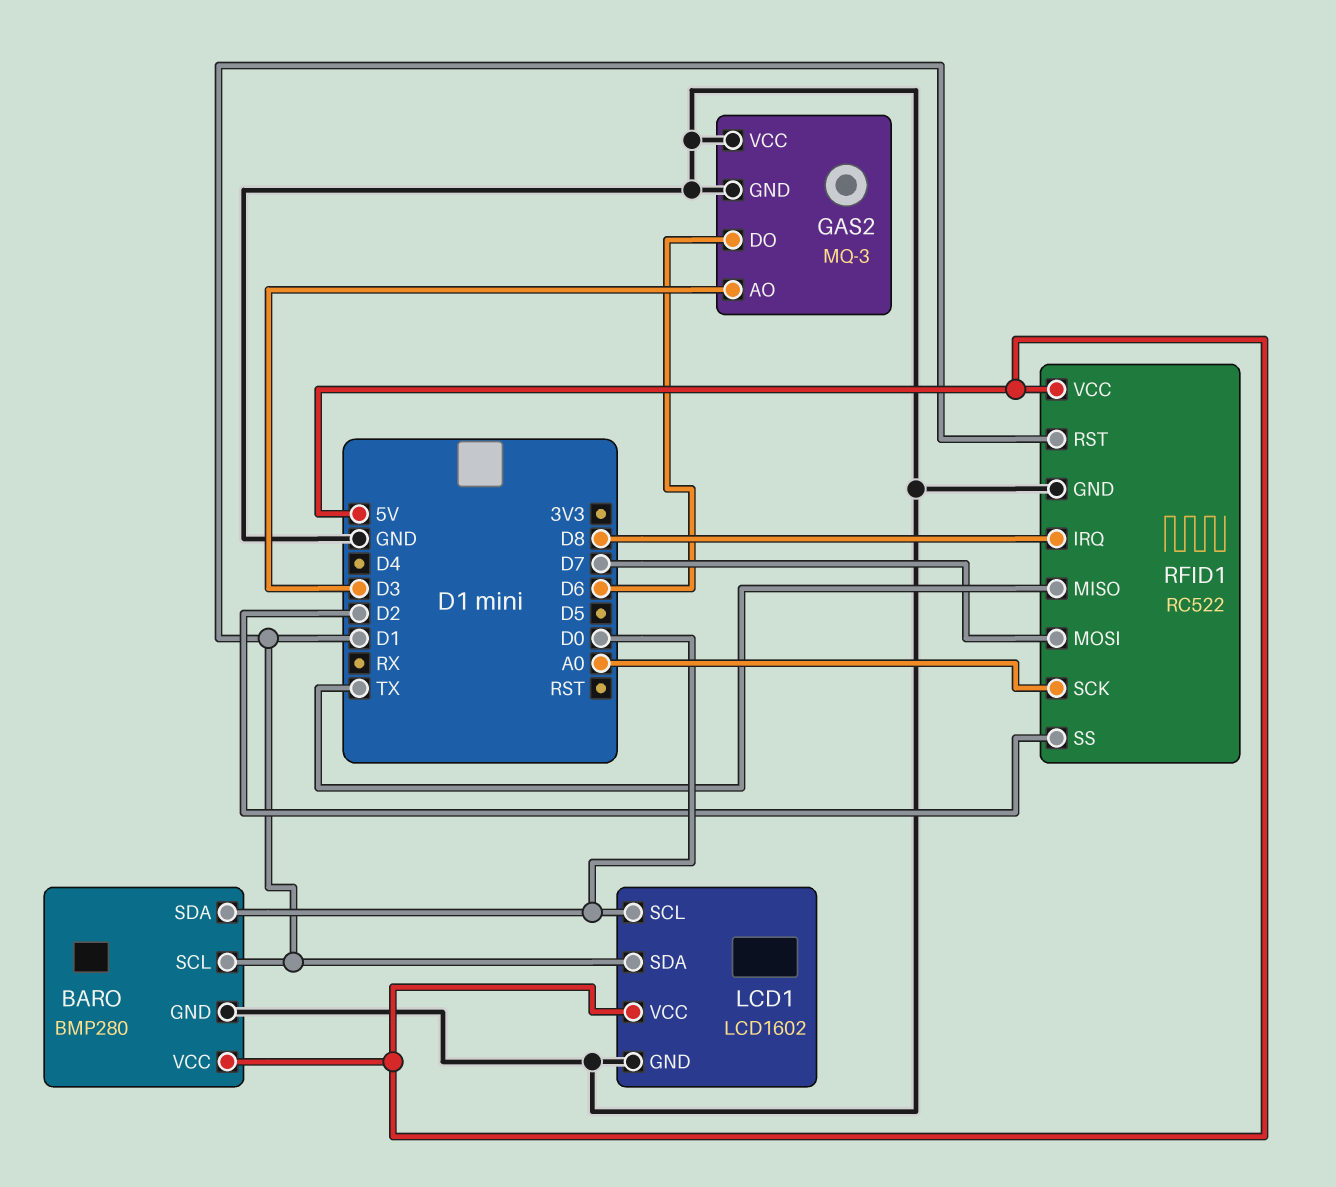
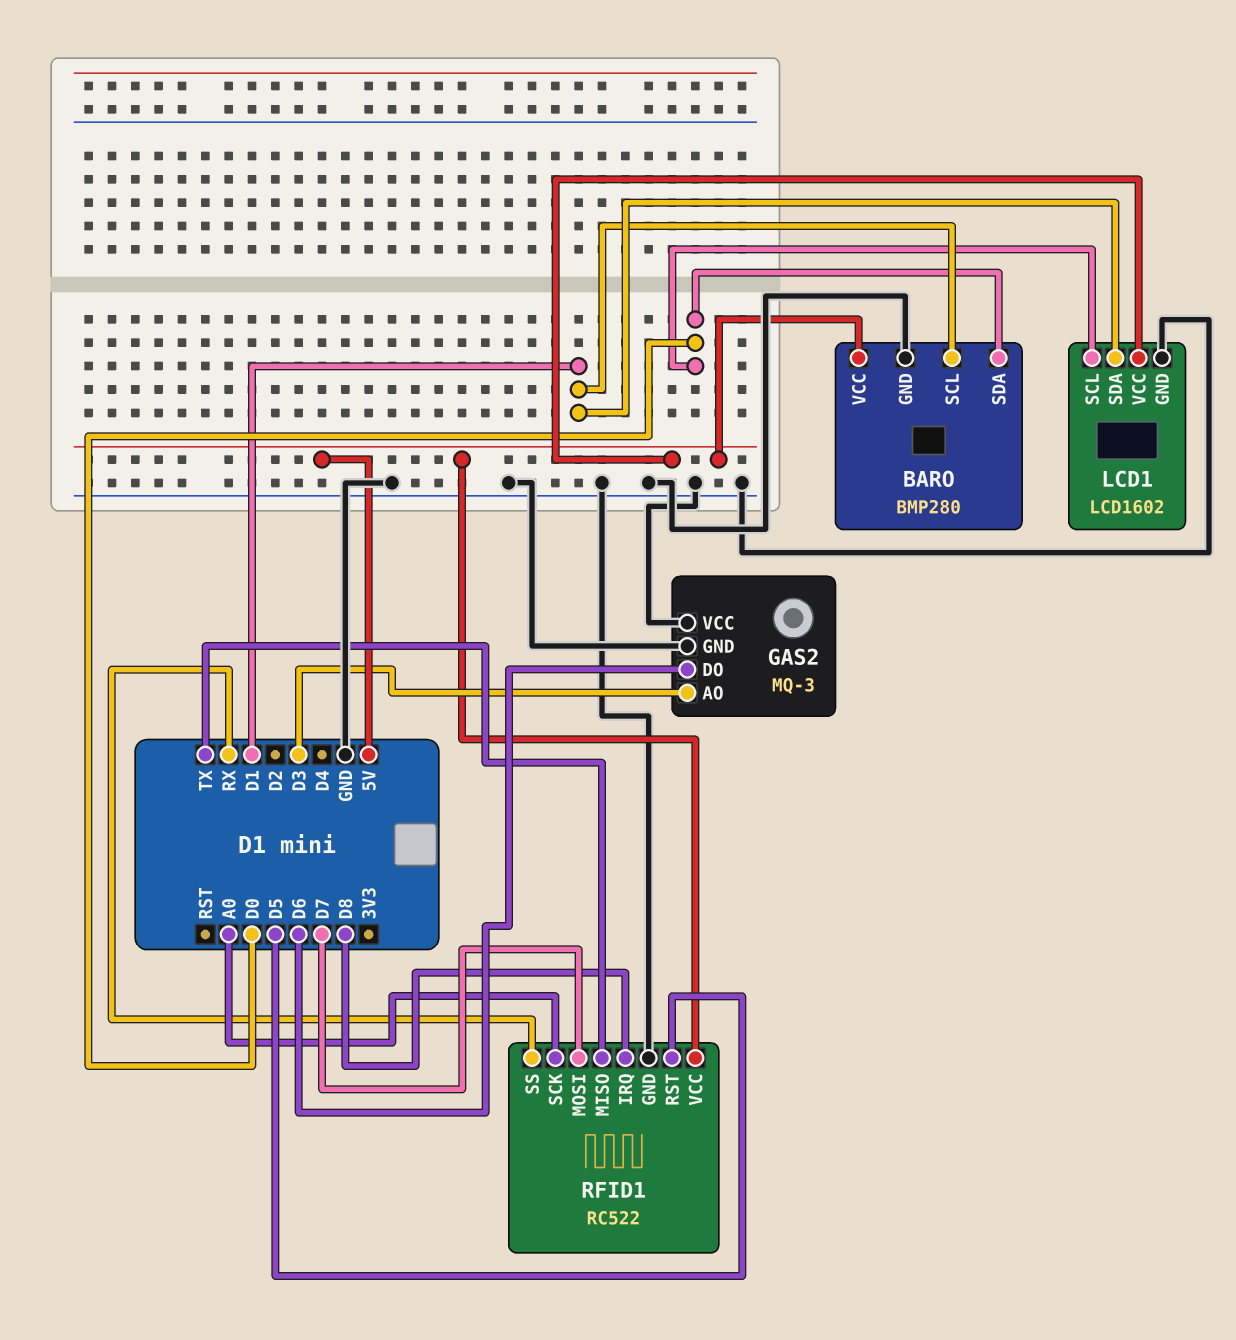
RFID1 pin RST: D1 -> D5
RFID1 pin SS: D2 -> RX

